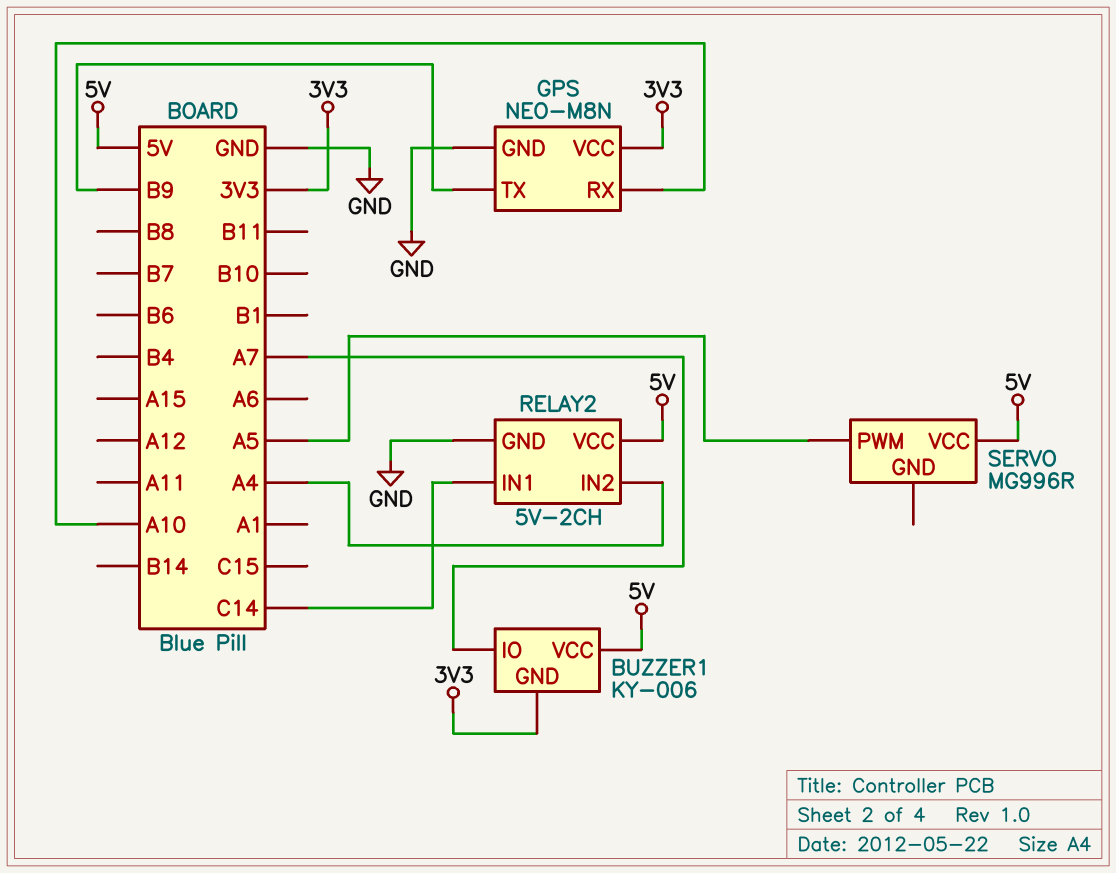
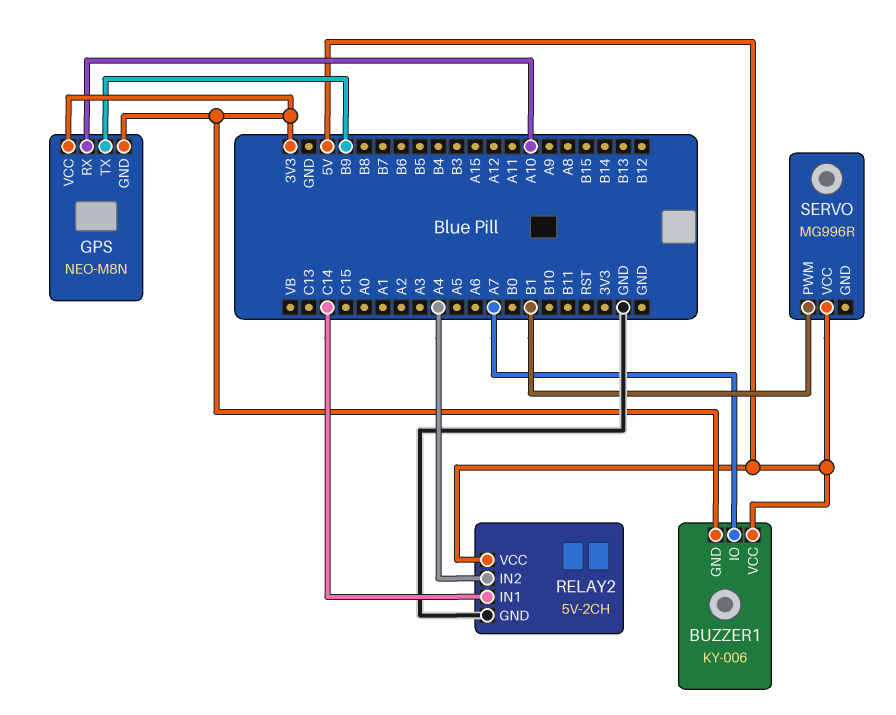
GPS pin GND: GND -> 3V3
SERVO pin PWM: A5 -> B1

